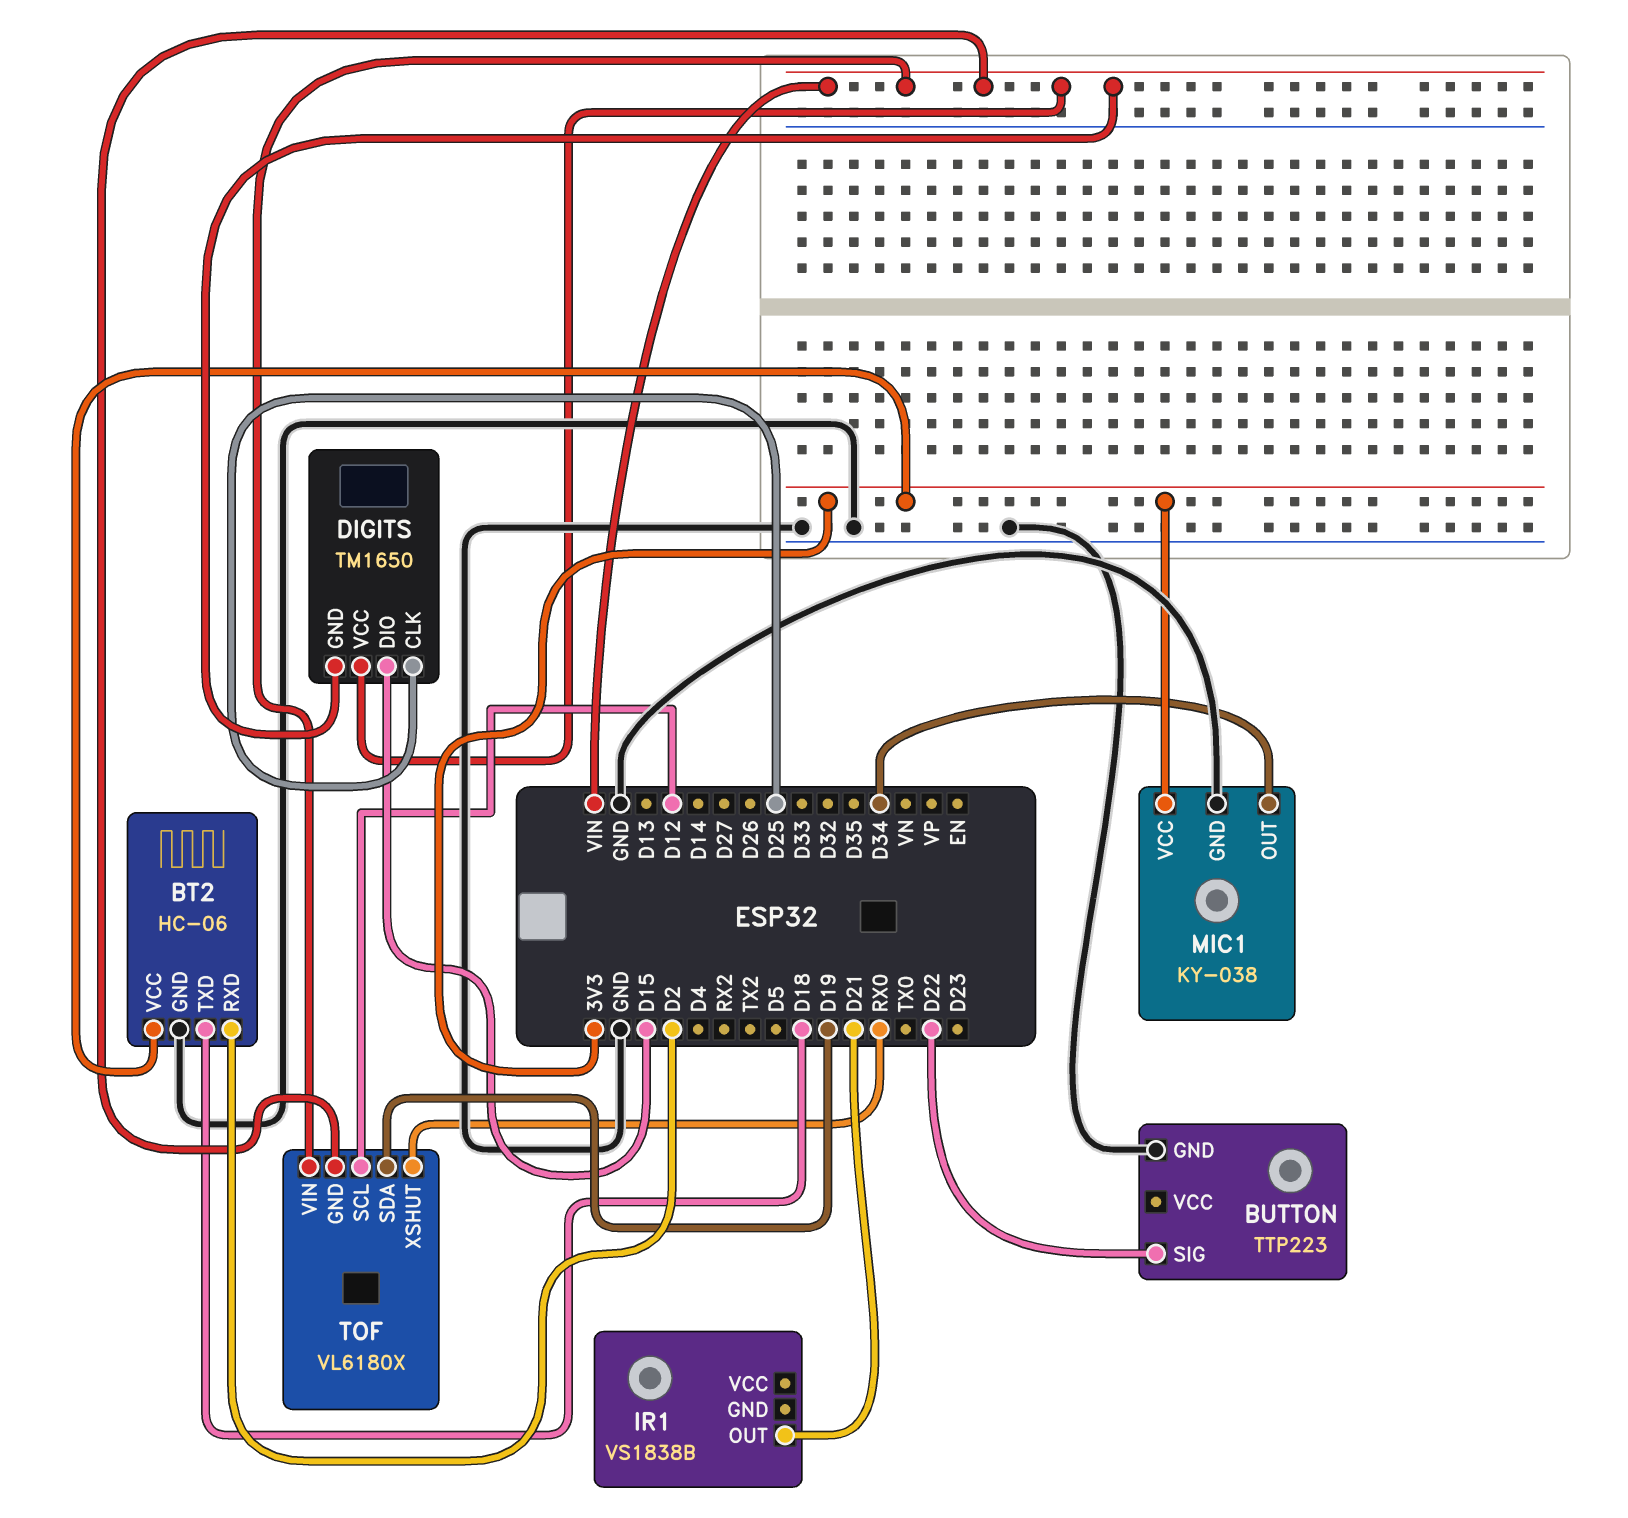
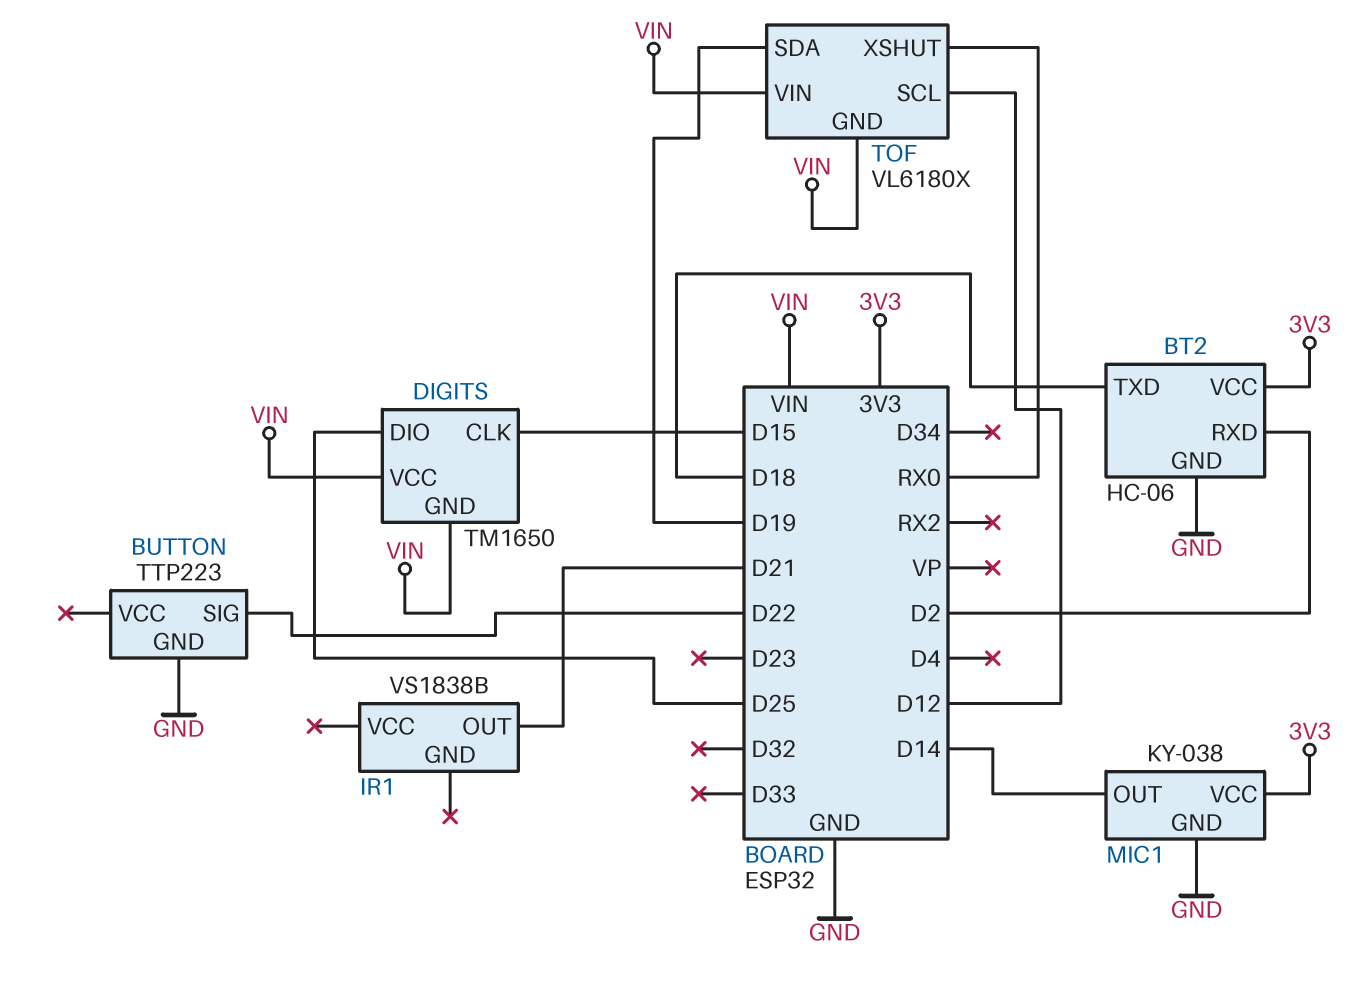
DIGITS pin CLK: D25 -> D15
DIGITS pin DIO: D15 -> D25
MIC1 pin OUT: D34 -> D14

